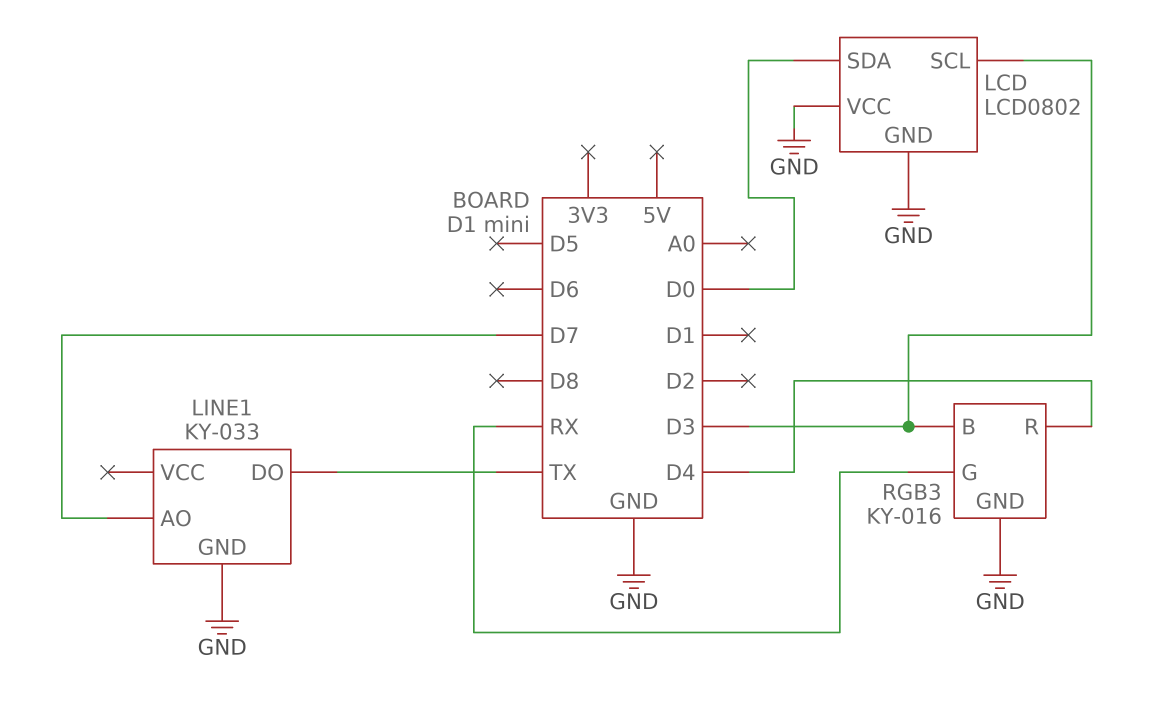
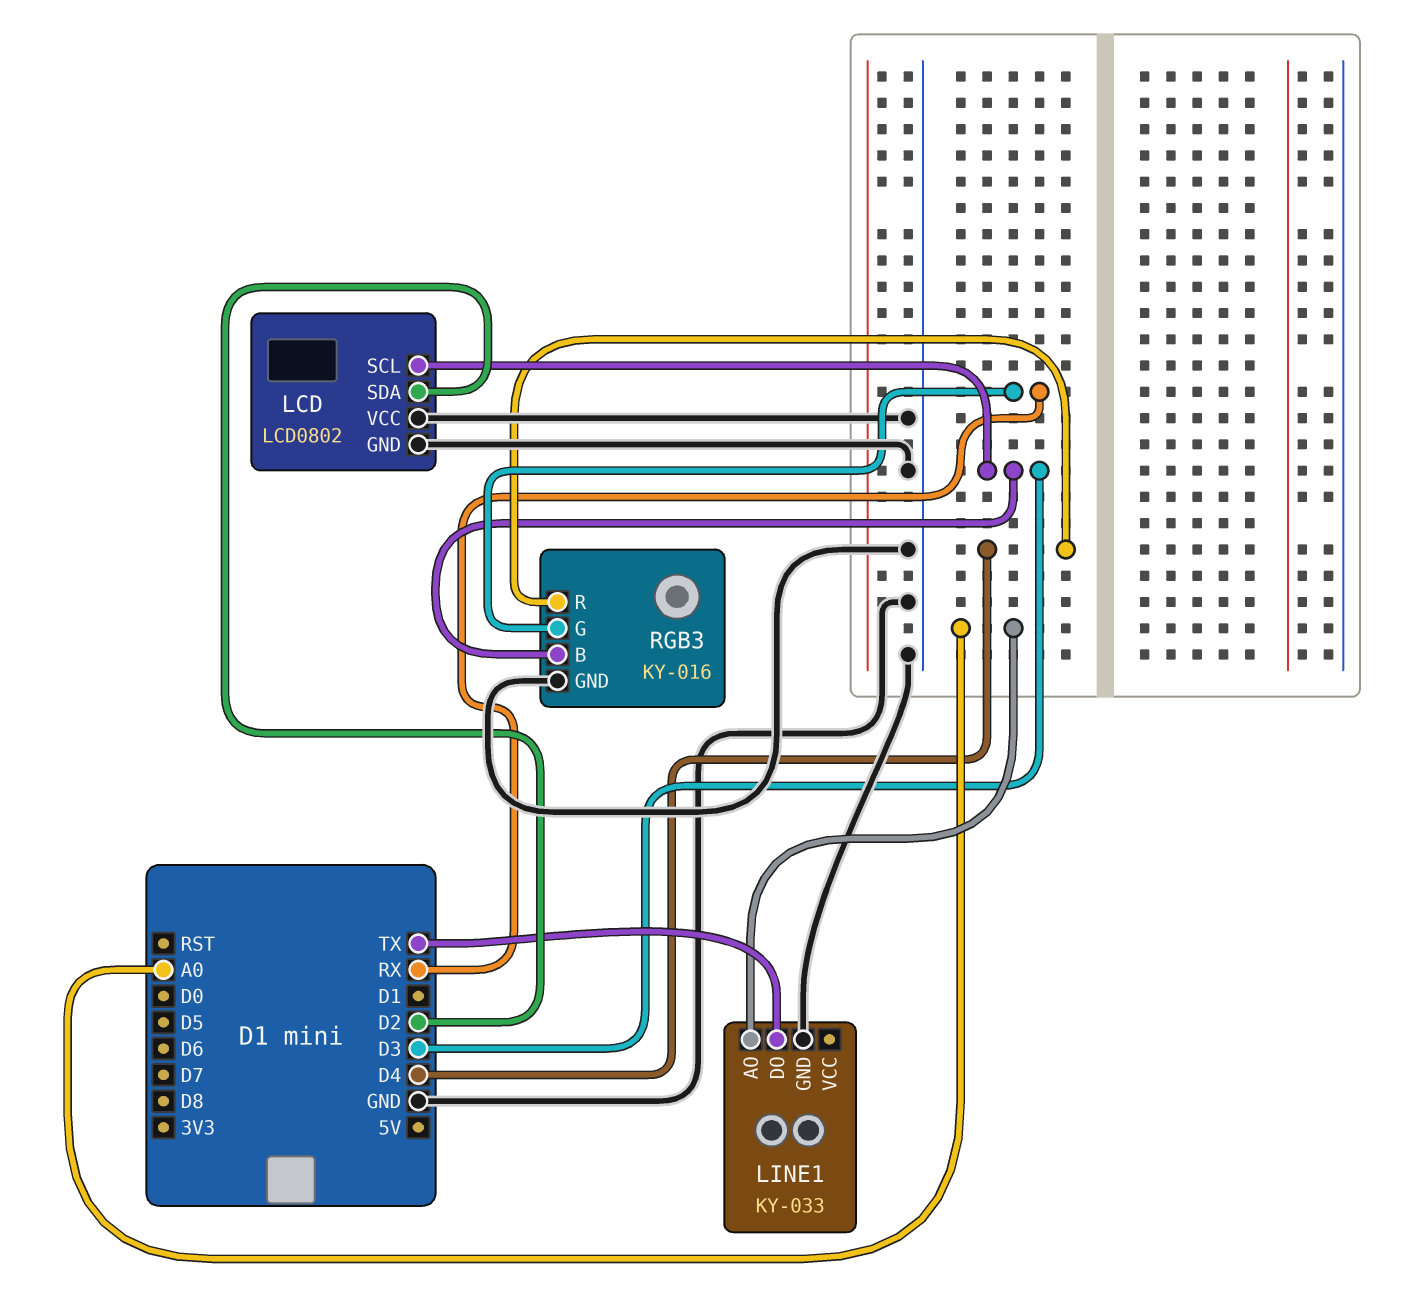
LCD pin SDA: D0 -> D2
LINE1 pin AO: D7 -> A0

